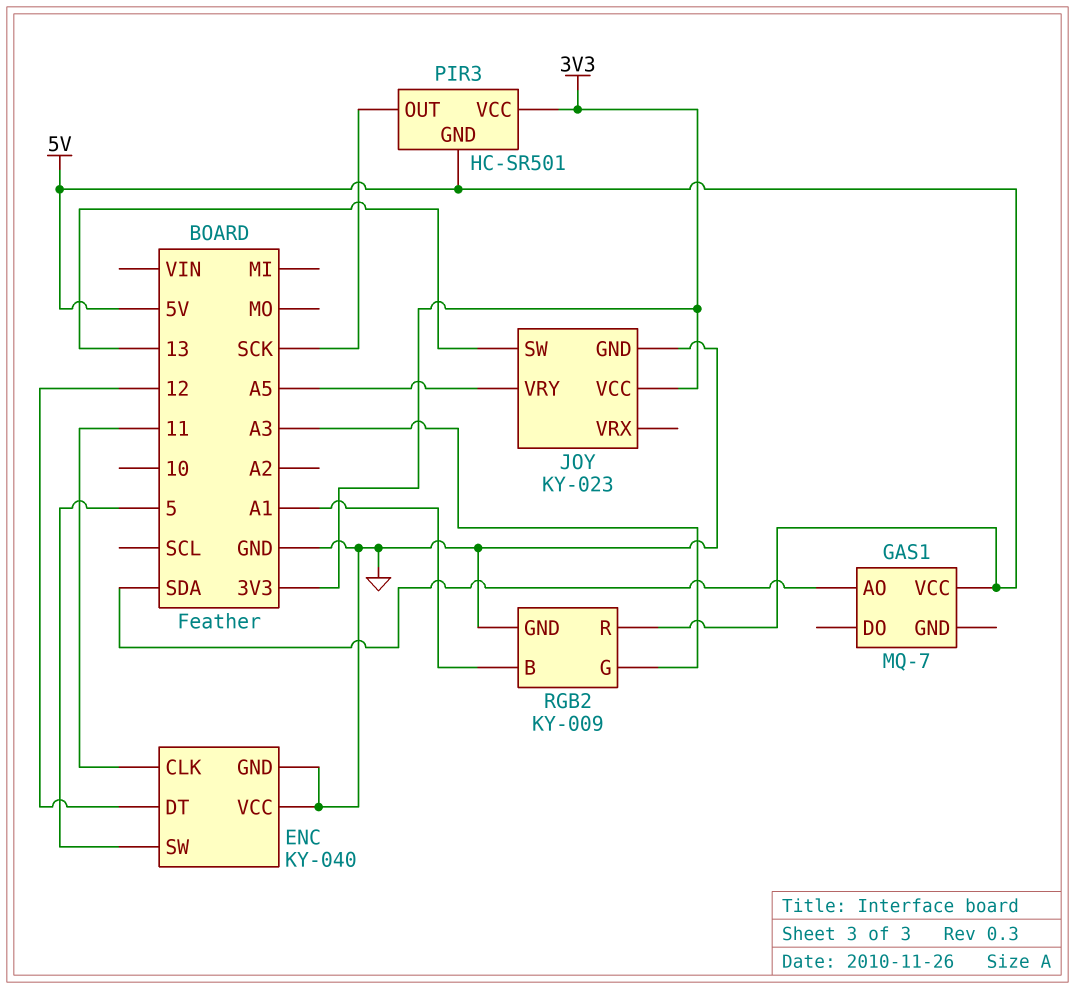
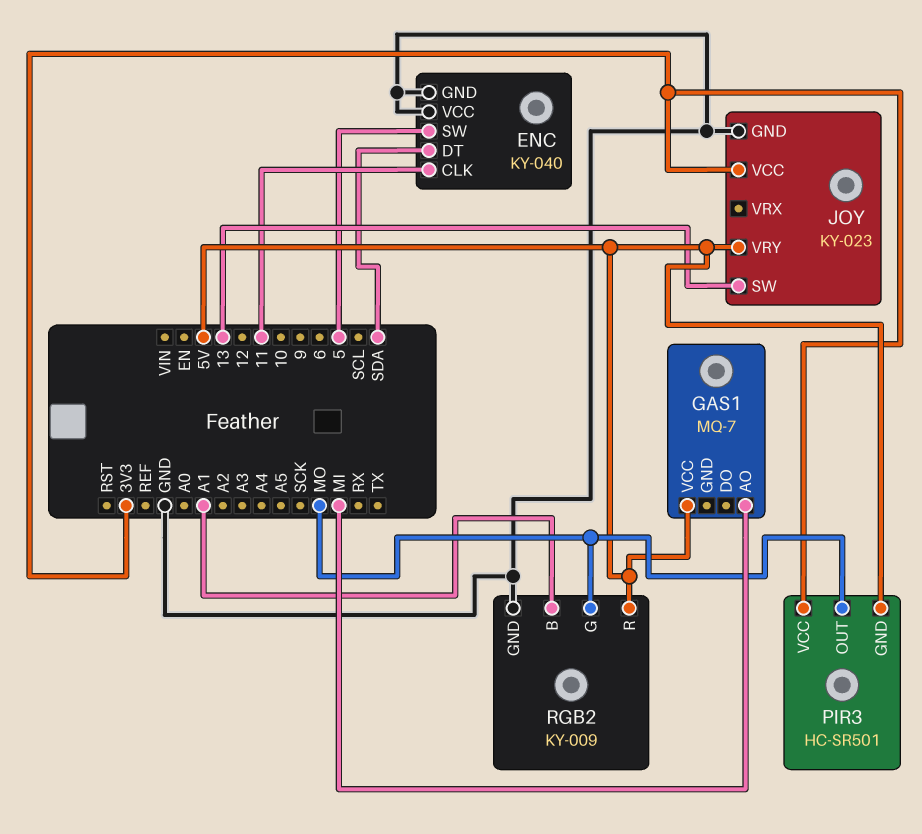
ENC pin DT: 12 -> SDA
GAS1 pin AO: SDA -> MI
JOY pin VRY: A5 -> 5V
PIR3 pin OUT: SCK -> MO
RGB2 pin G: A3 -> MO

